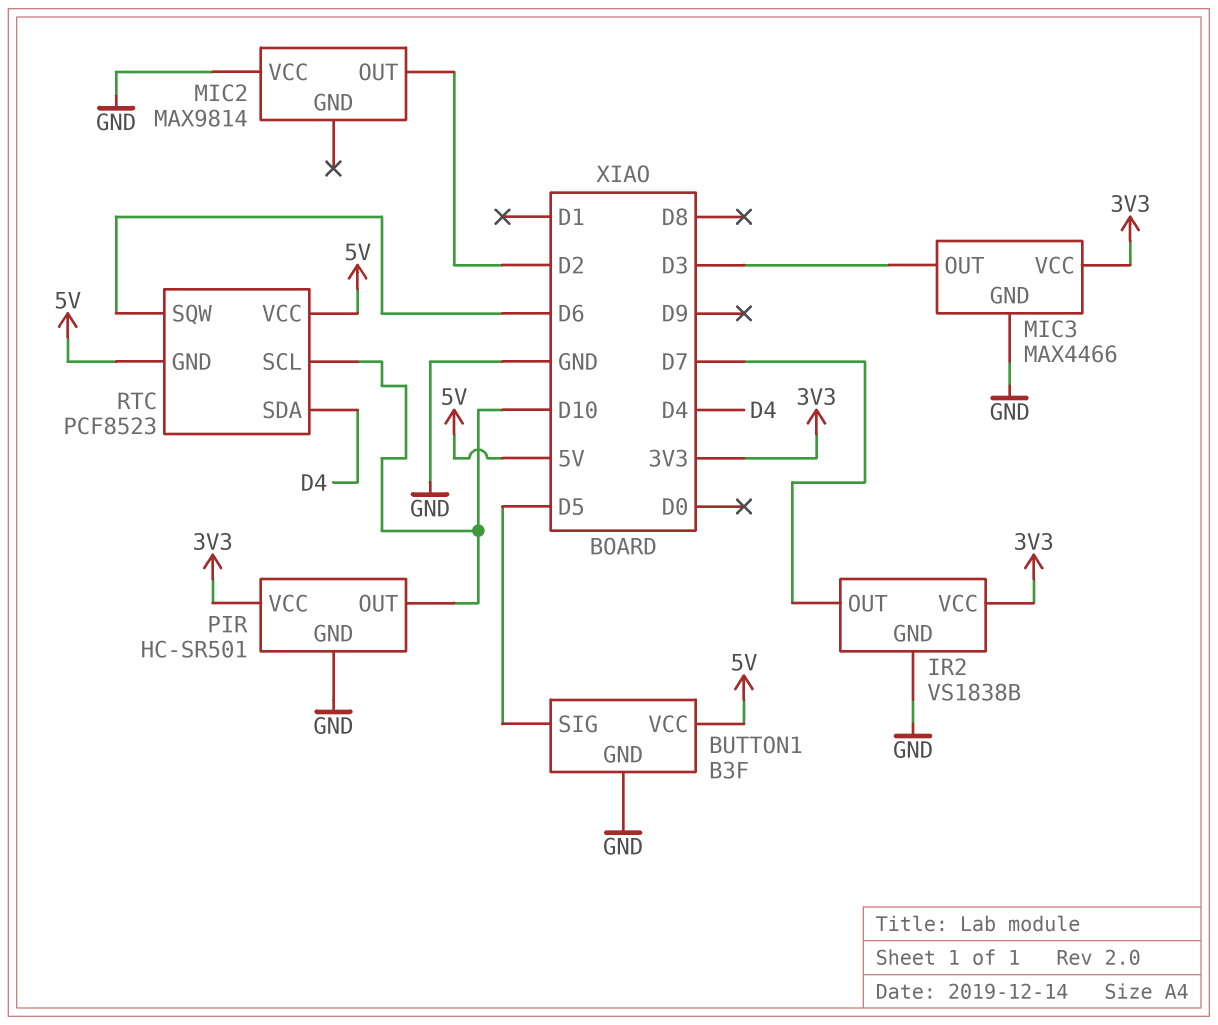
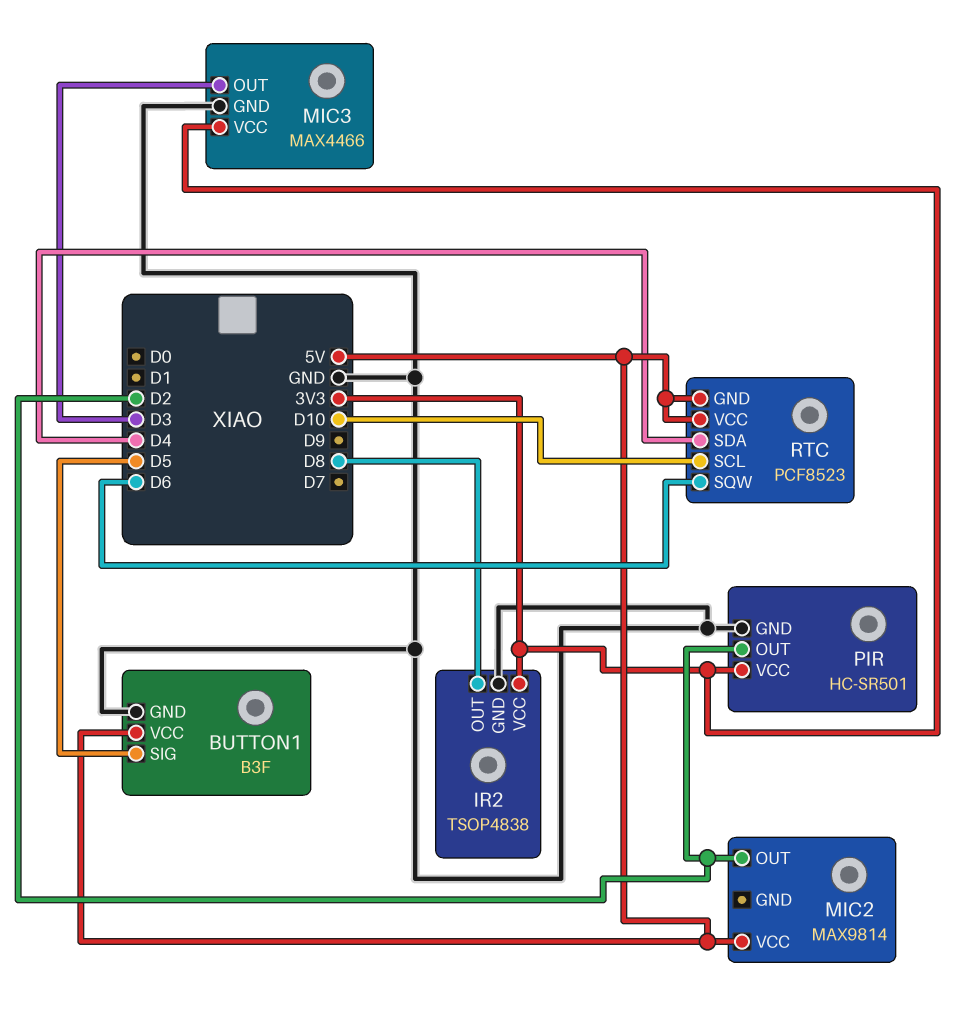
IR2: VS1838B -> TSOP4838
IR2 pin OUT: D7 -> D8
MIC2 pin VCC: GND -> 5V
PIR pin OUT: D10 -> D2

